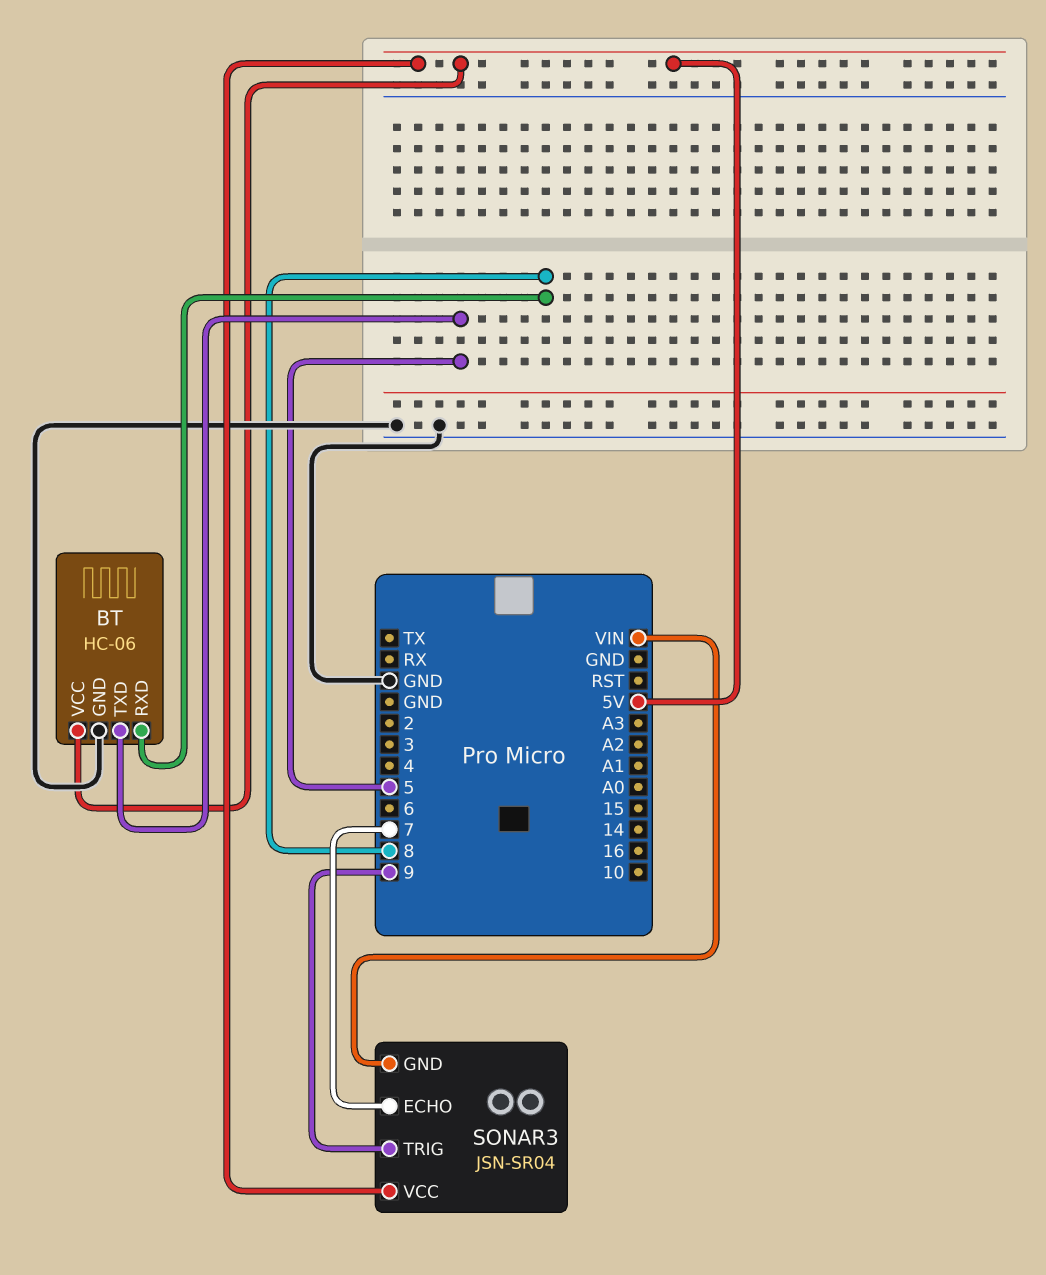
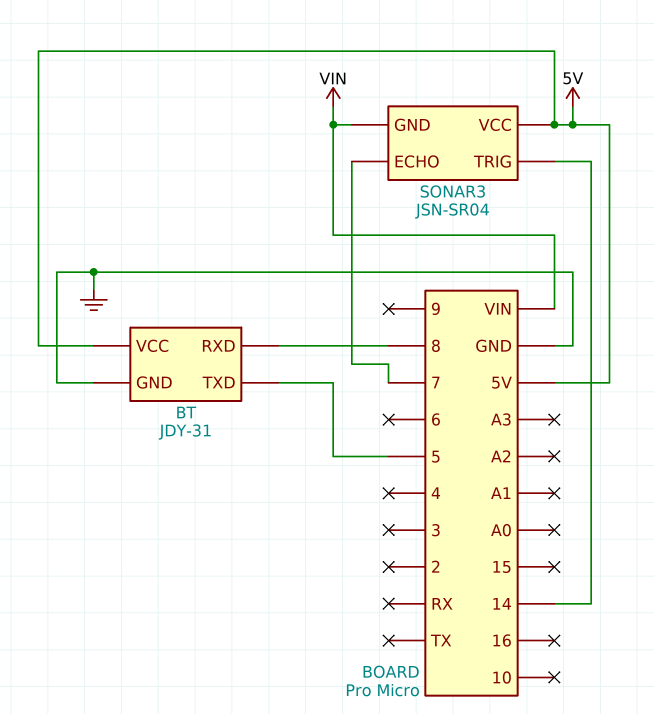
BT: HC-06 -> JDY-31
SONAR3 pin TRIG: 9 -> 14

